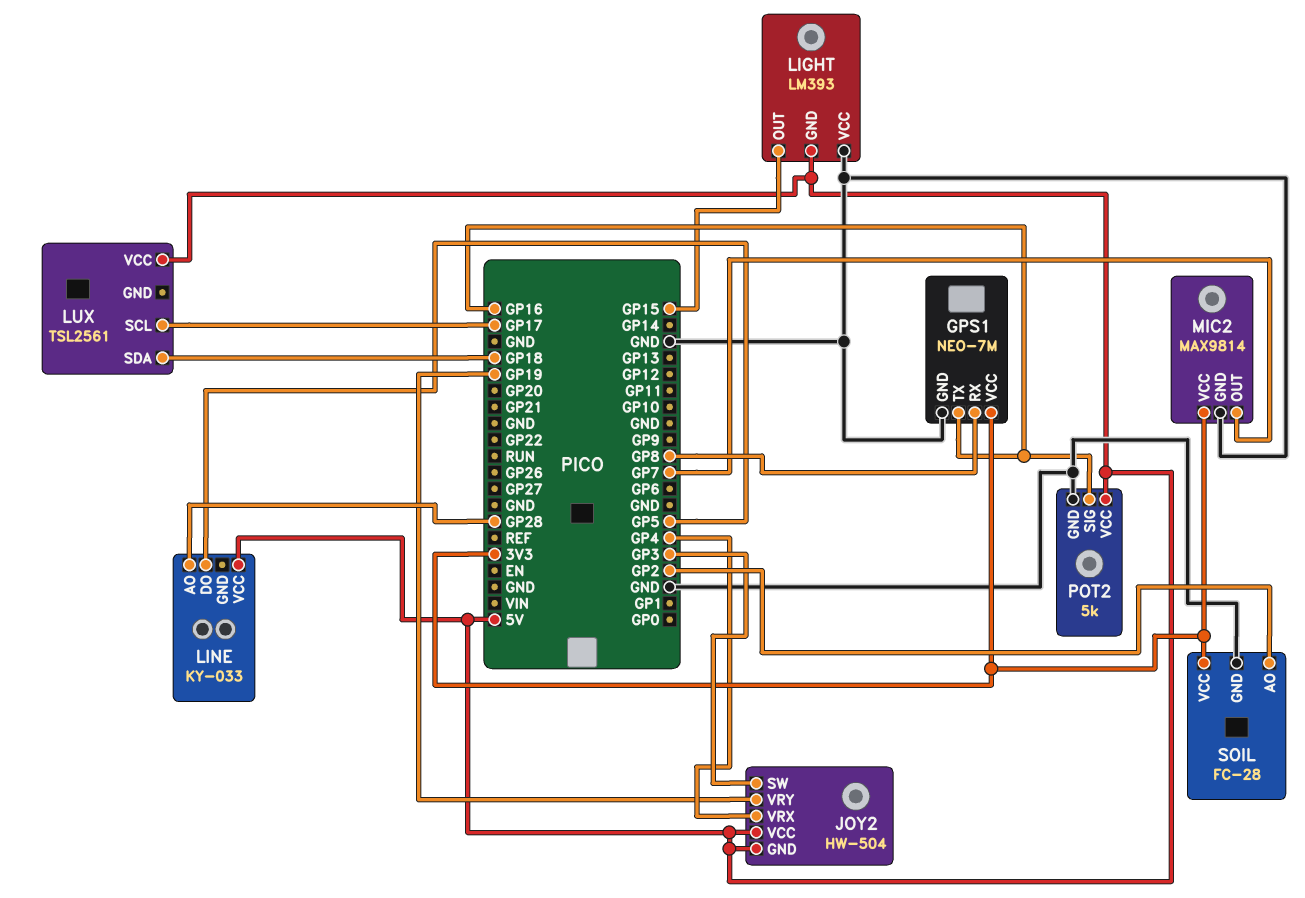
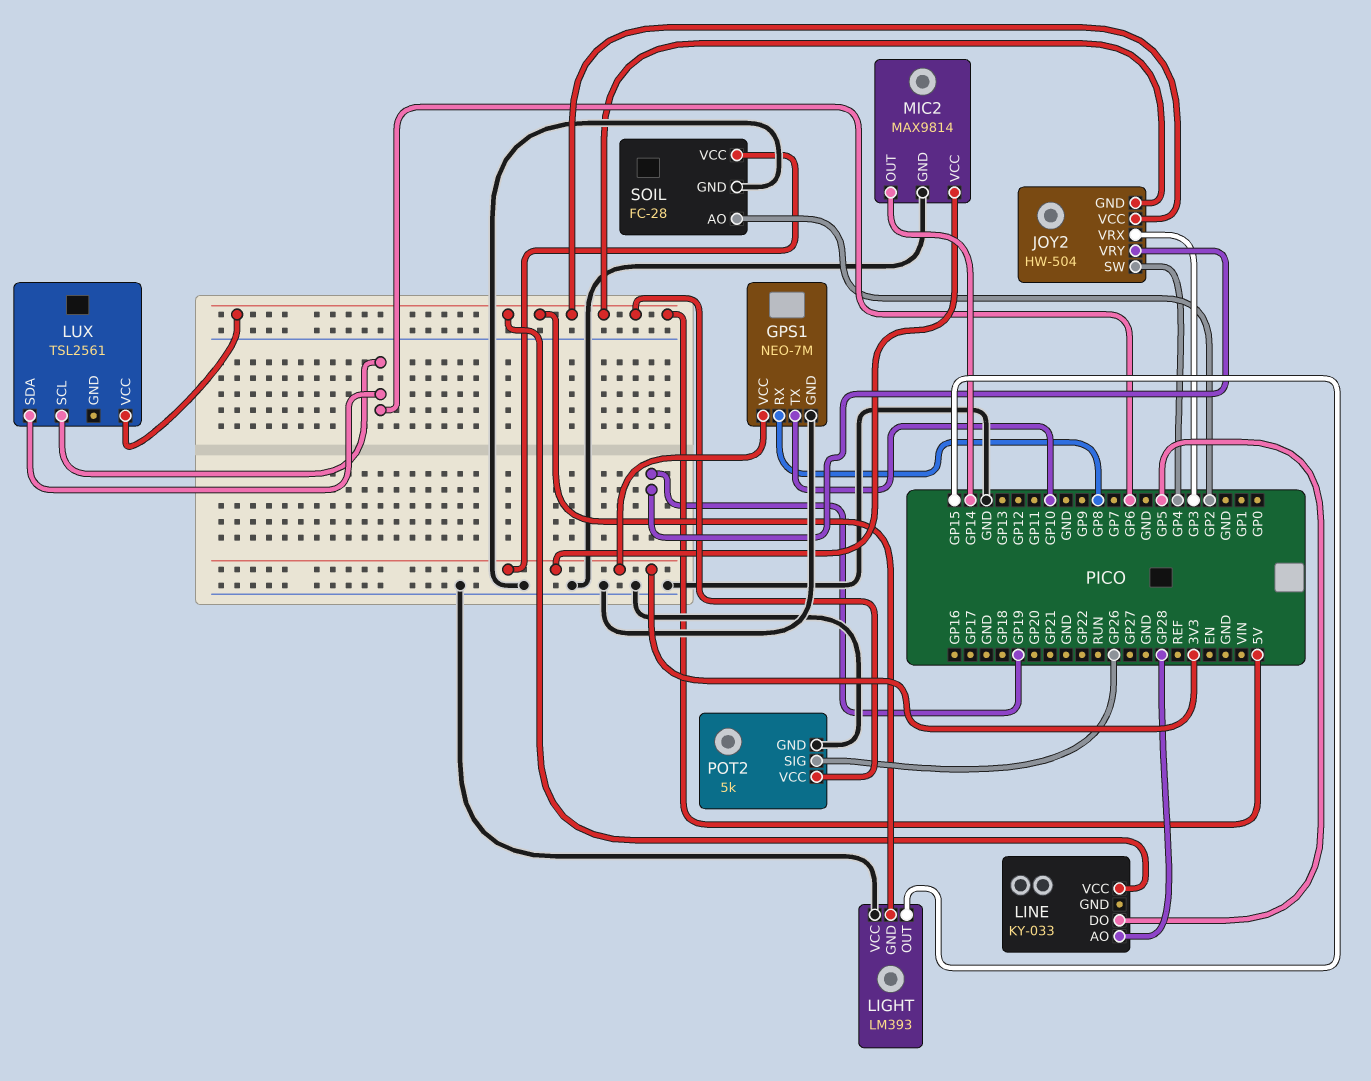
GPS1 pin TX: GP16 -> GP10
JOY2 pin SW: GP3 -> GP4
JOY2 pin VRX: GP4 -> GP3
LUX pin SCL: GP17 -> GP6
LUX pin SDA: GP18 -> GP6
MIC2 pin OUT: GP7 -> GP14
POT2 pin SIG: GP16 -> GP26

